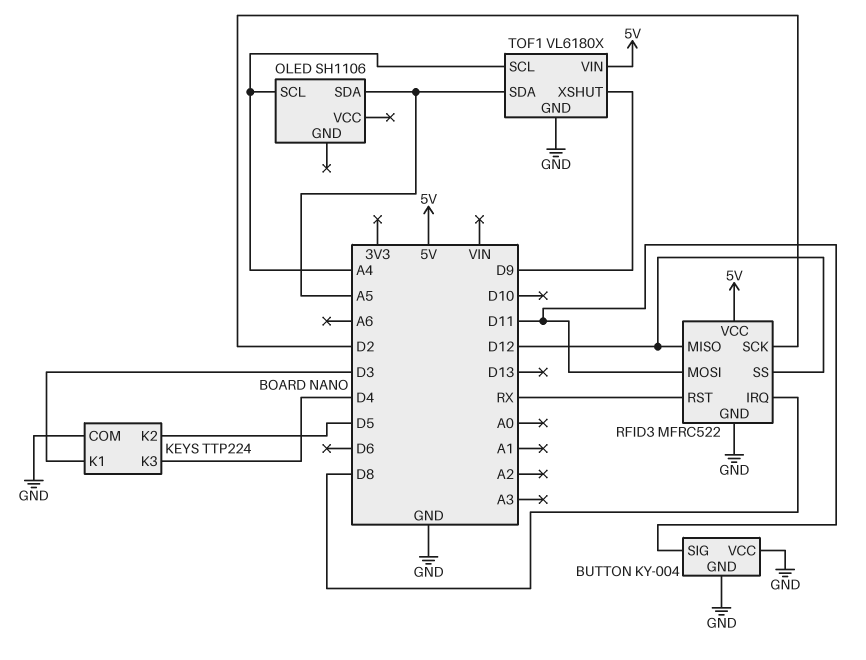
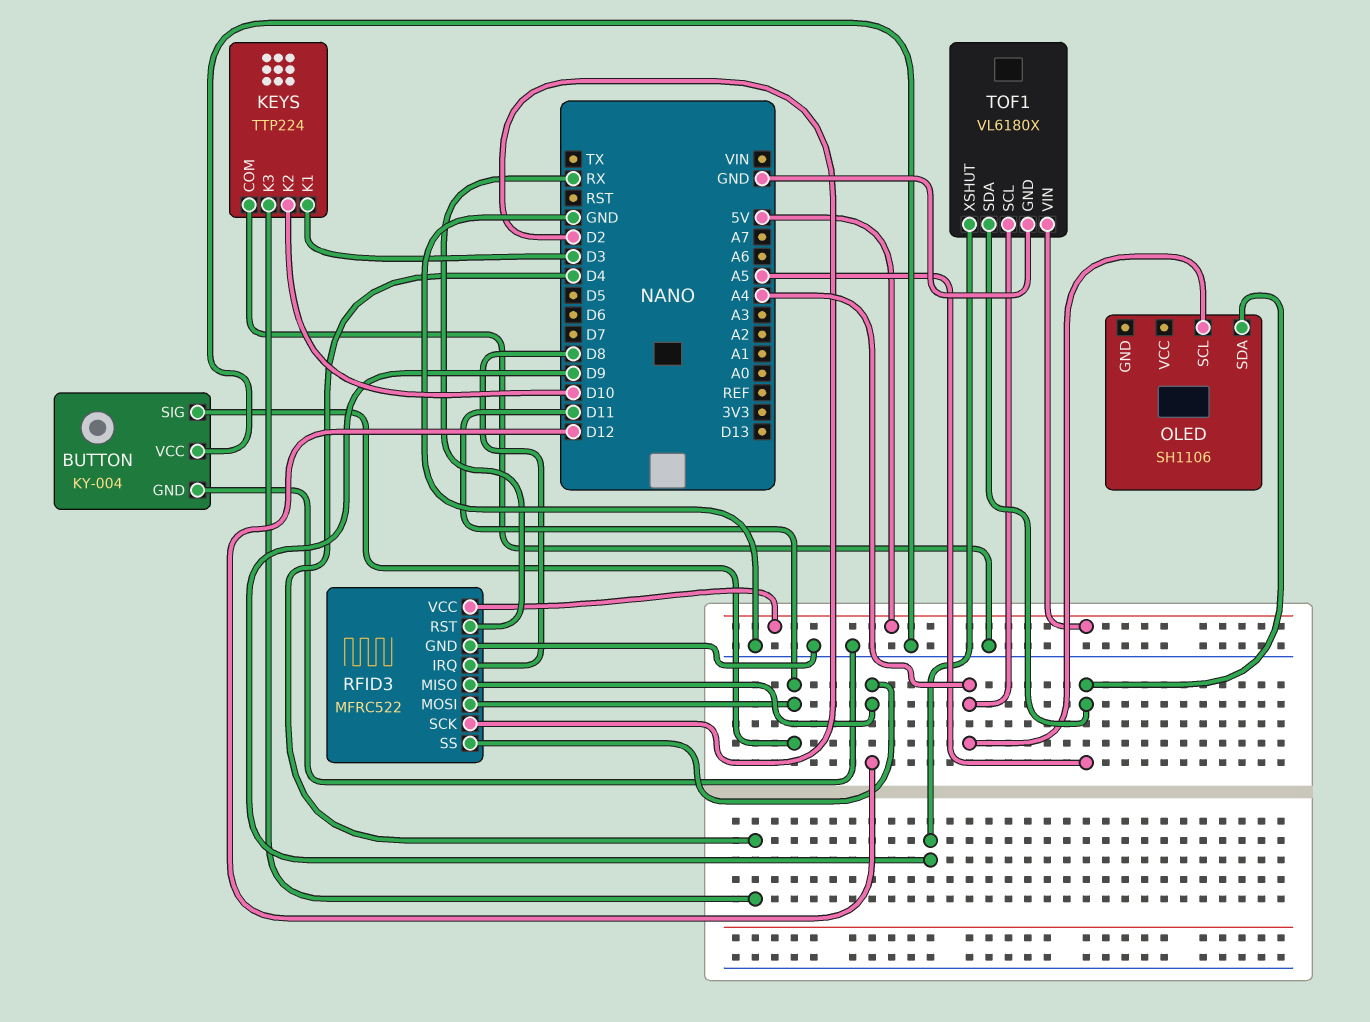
KEYS pin K2: D5 -> D10

